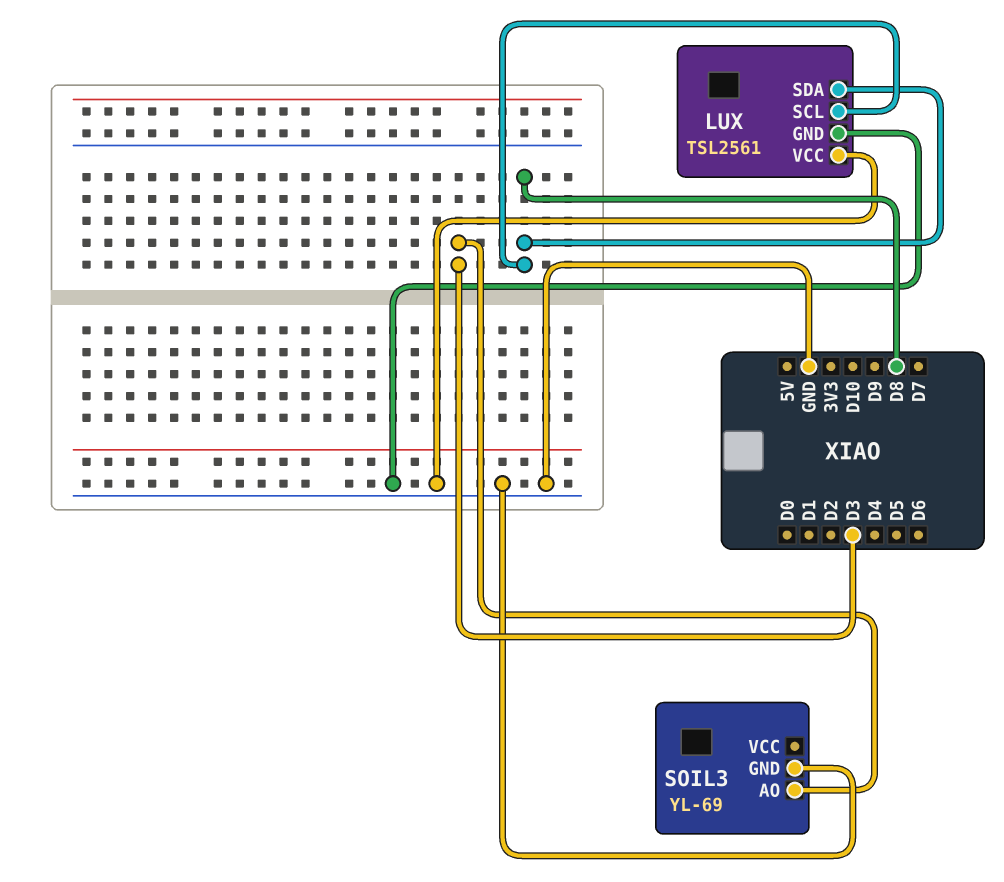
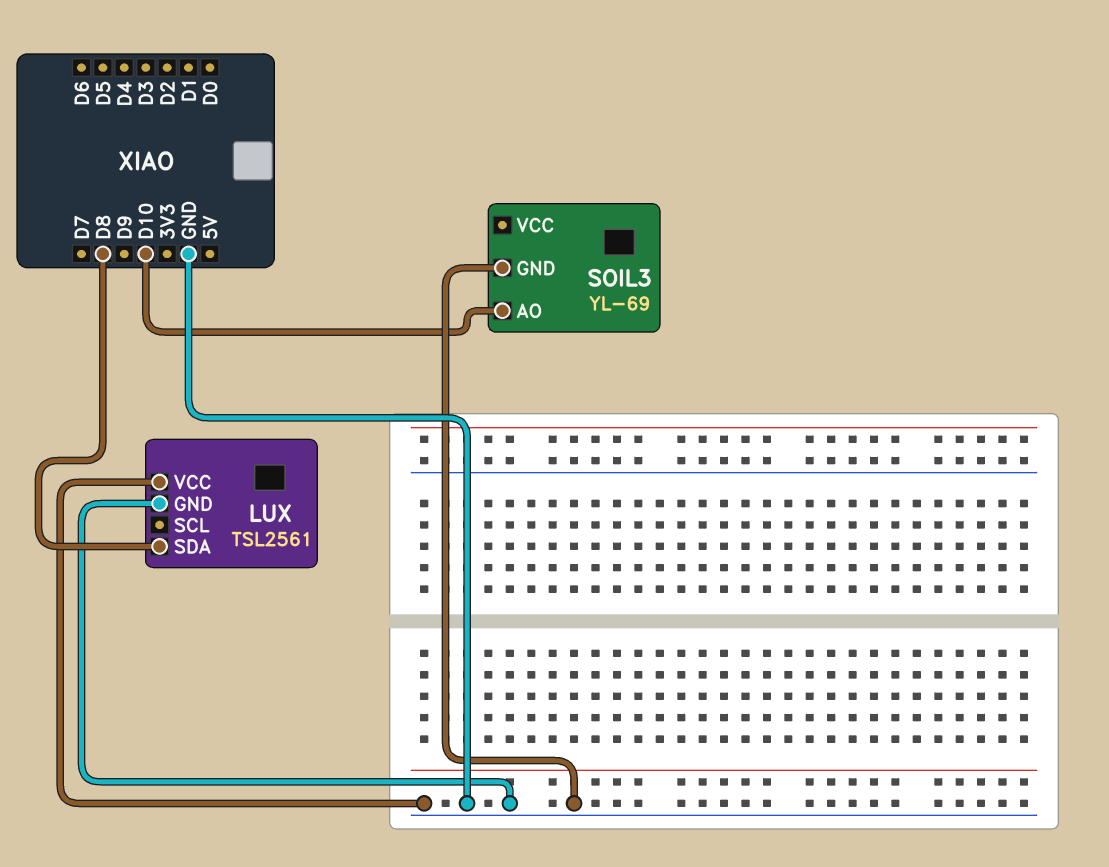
LUX pin SCL: D8 -> none
SOIL3 pin AO: D3 -> D10

